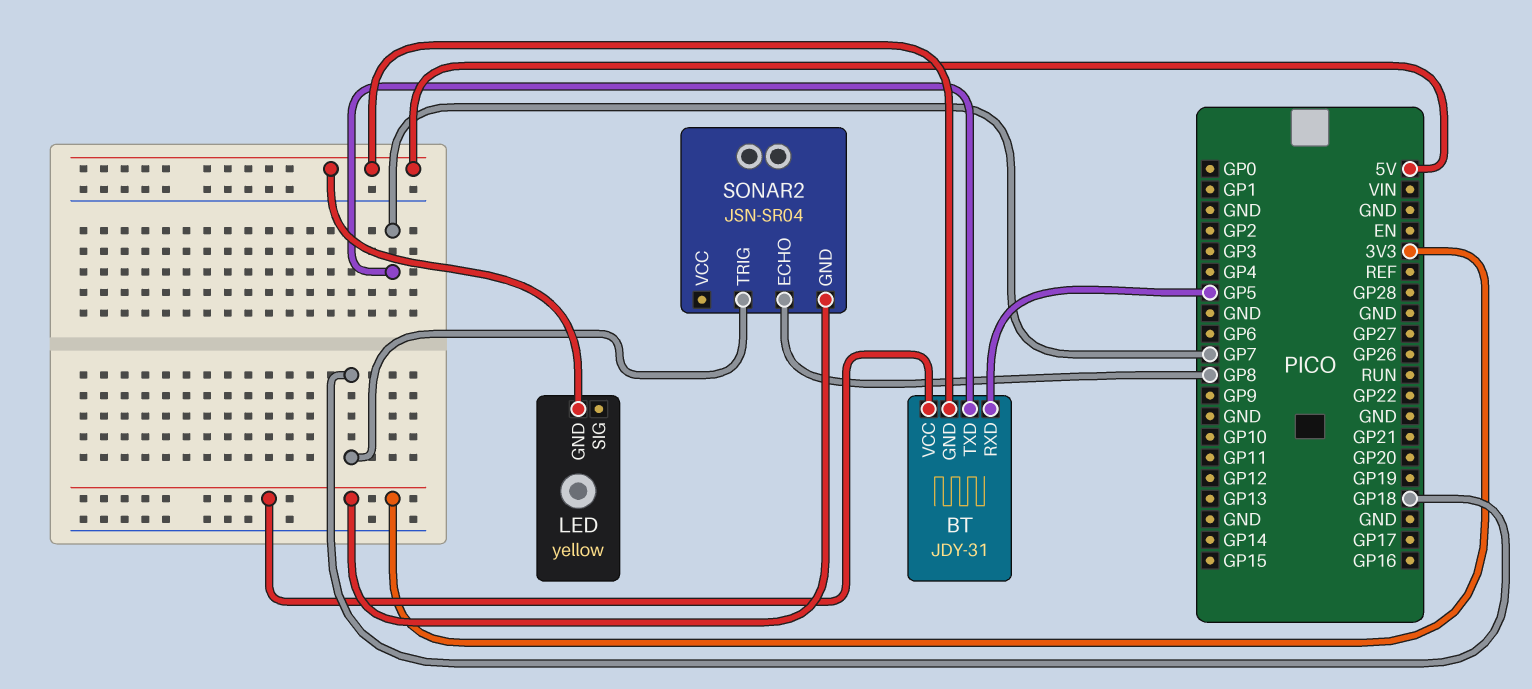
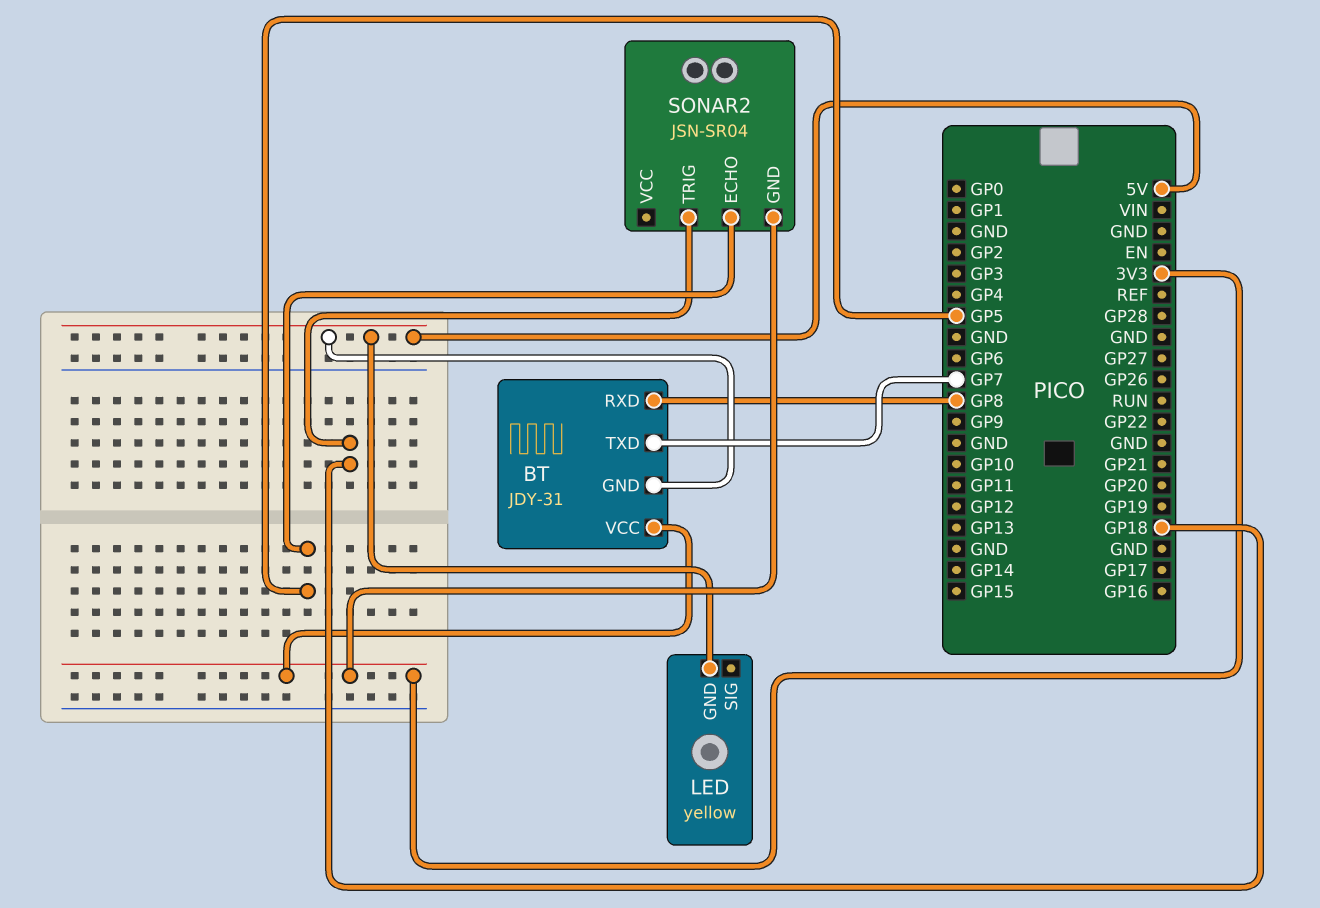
BT pin RXD: GP5 -> GP8
SONAR2 pin ECHO: GP8 -> GP5

